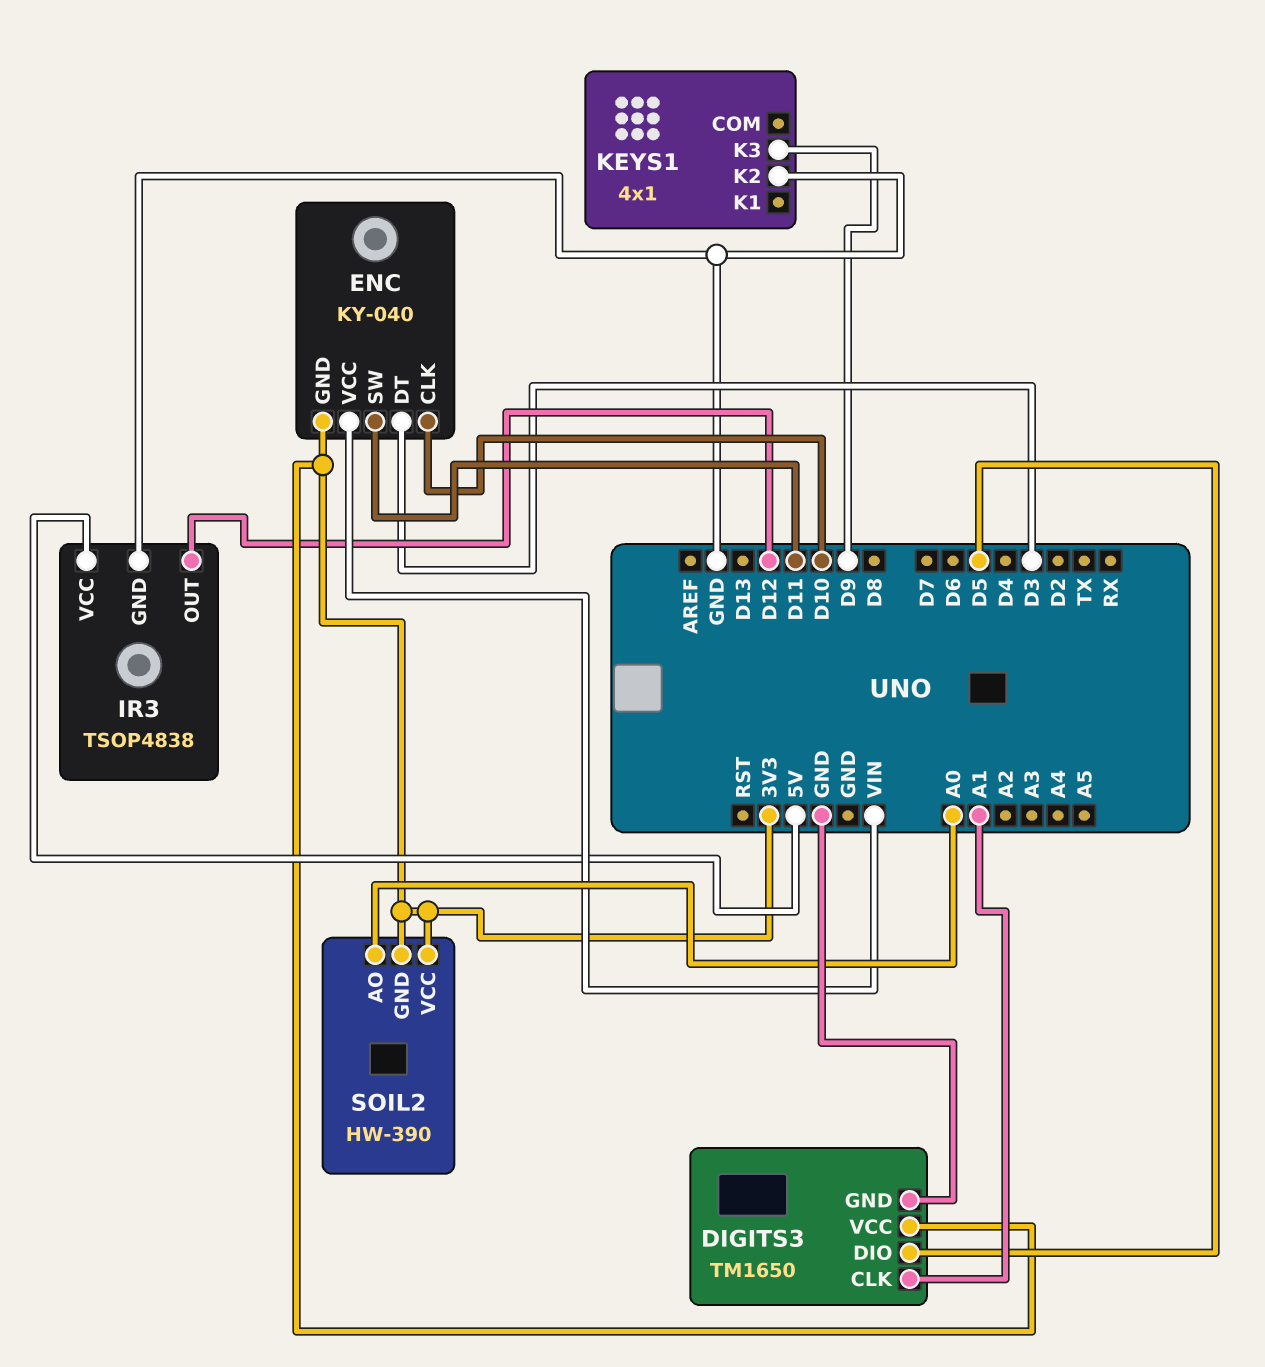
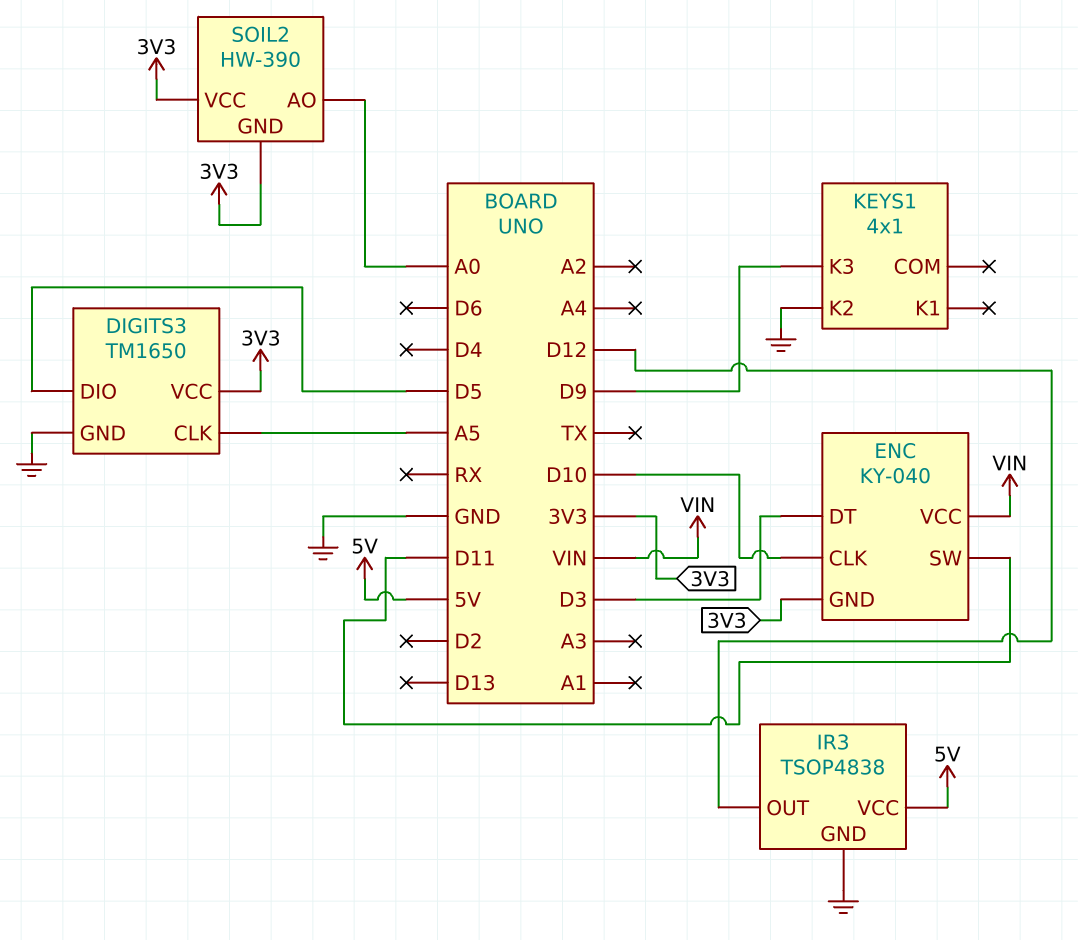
DIGITS3 pin CLK: A1 -> A5

